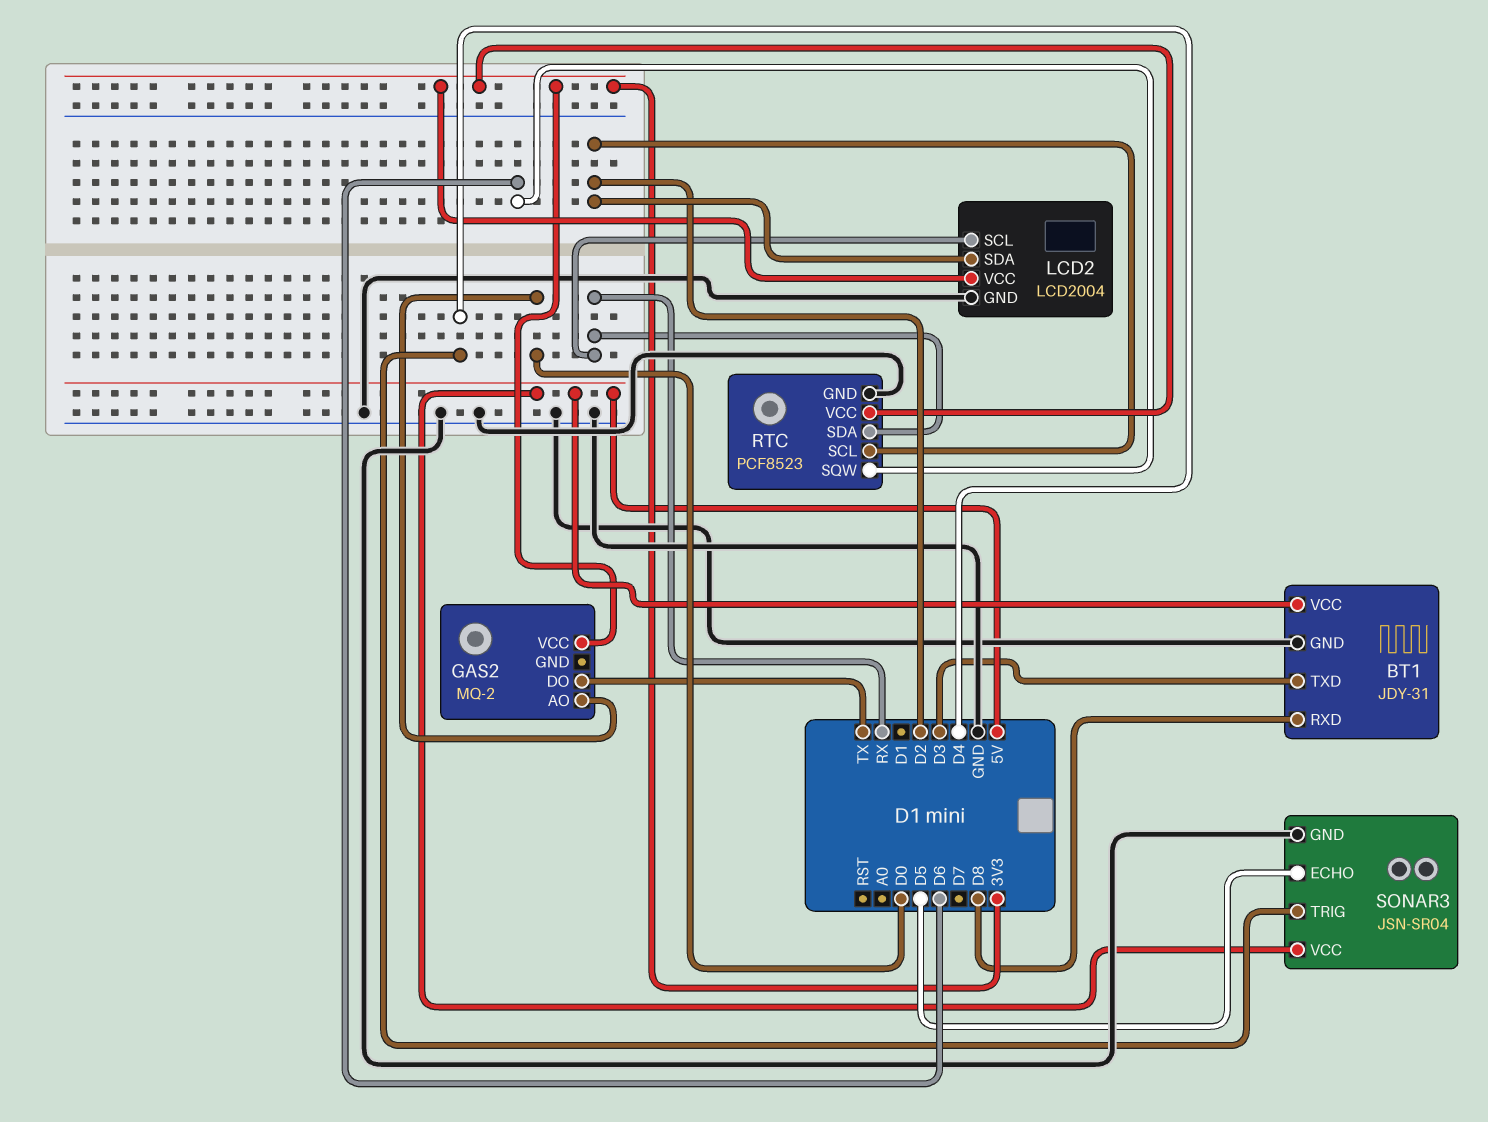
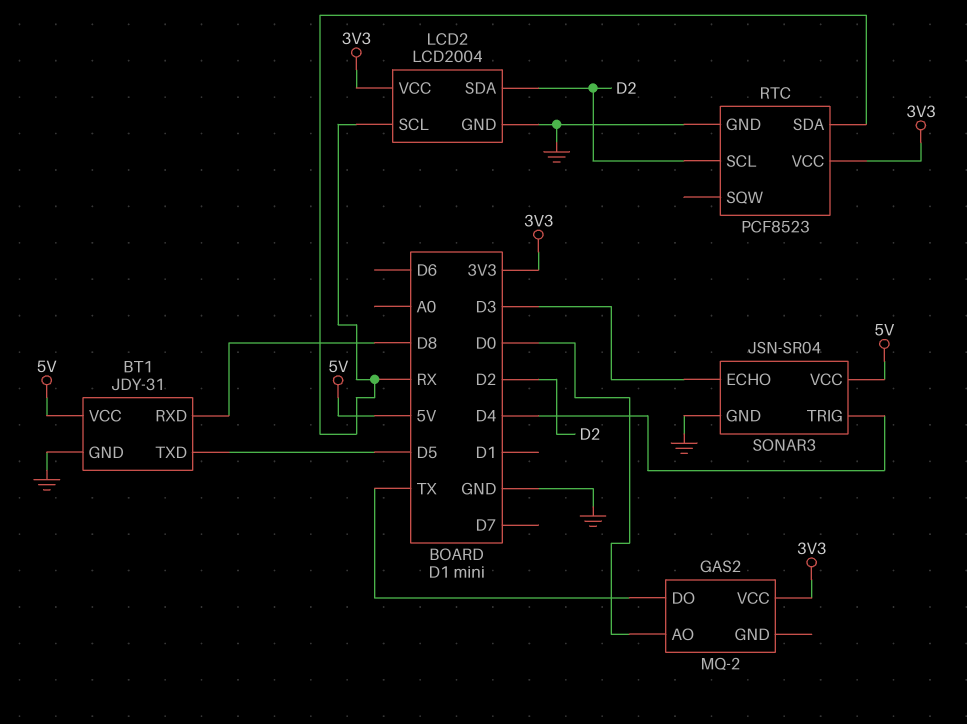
BT1 pin TXD: D3 -> D5
RTC pin SQW: D6 -> none
SONAR3 pin ECHO: D5 -> D3

